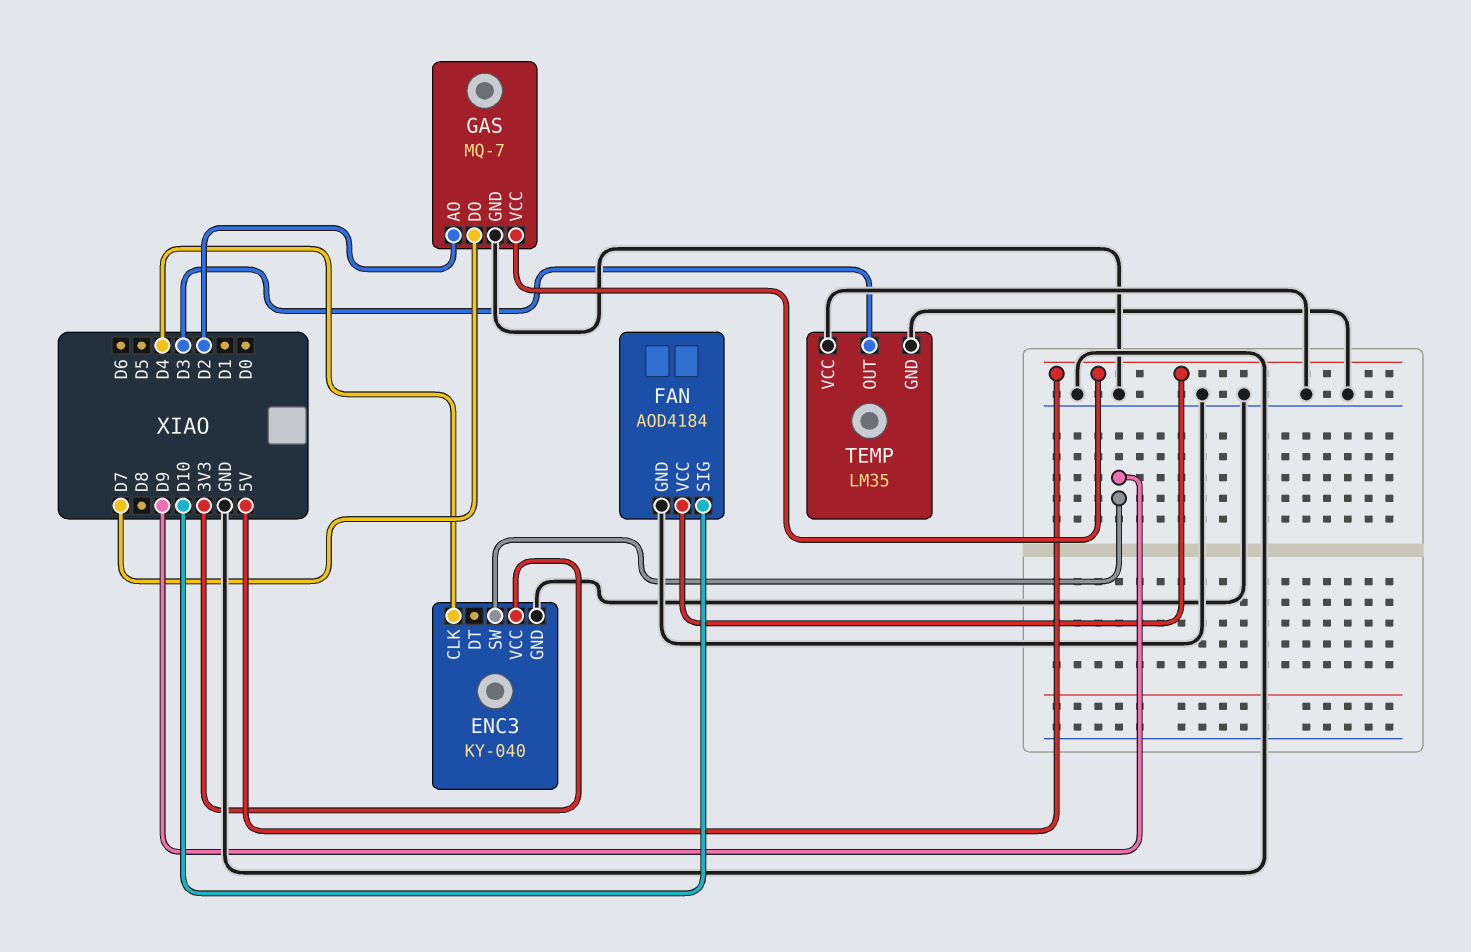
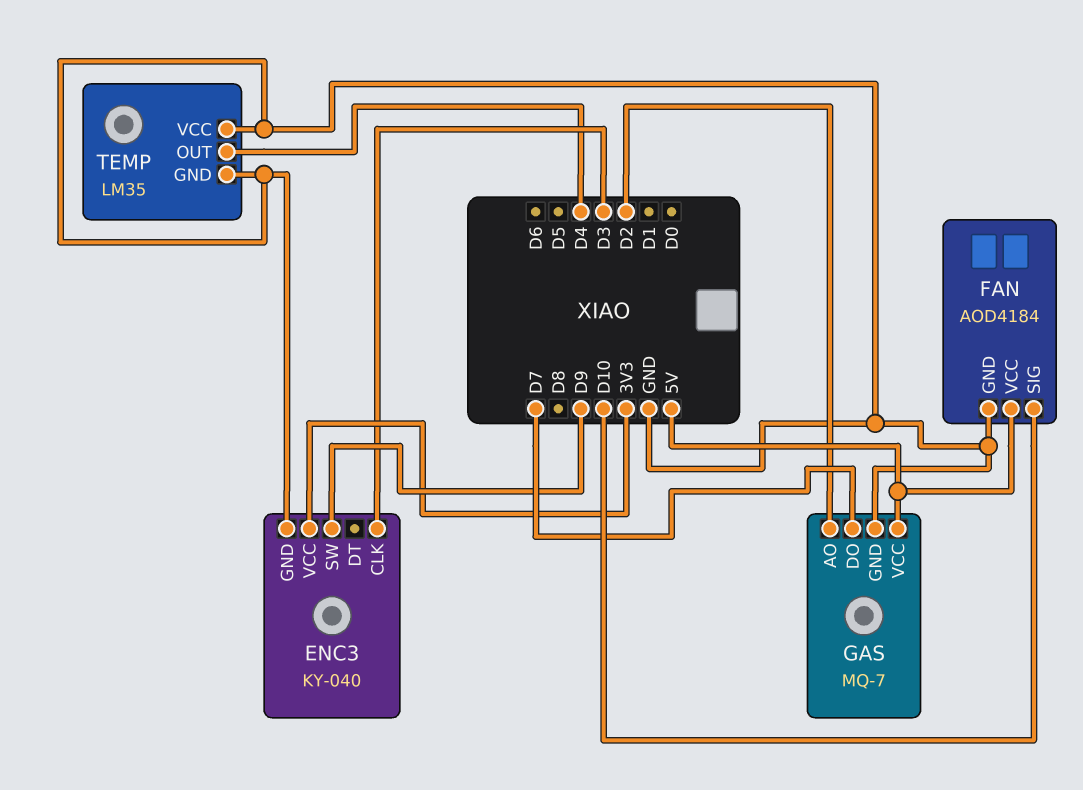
ENC3 pin CLK: D4 -> D3
TEMP pin OUT: D3 -> D4

